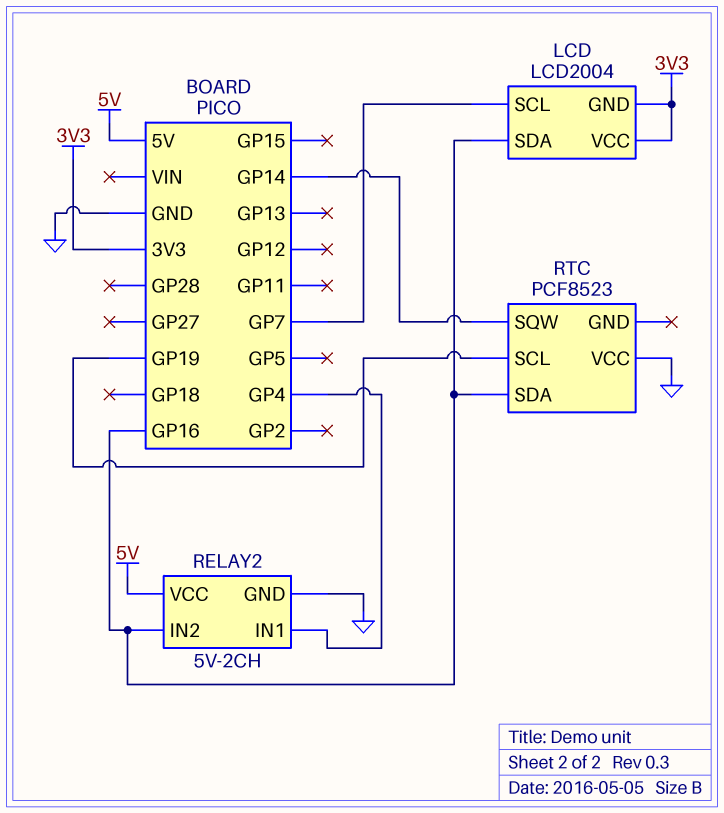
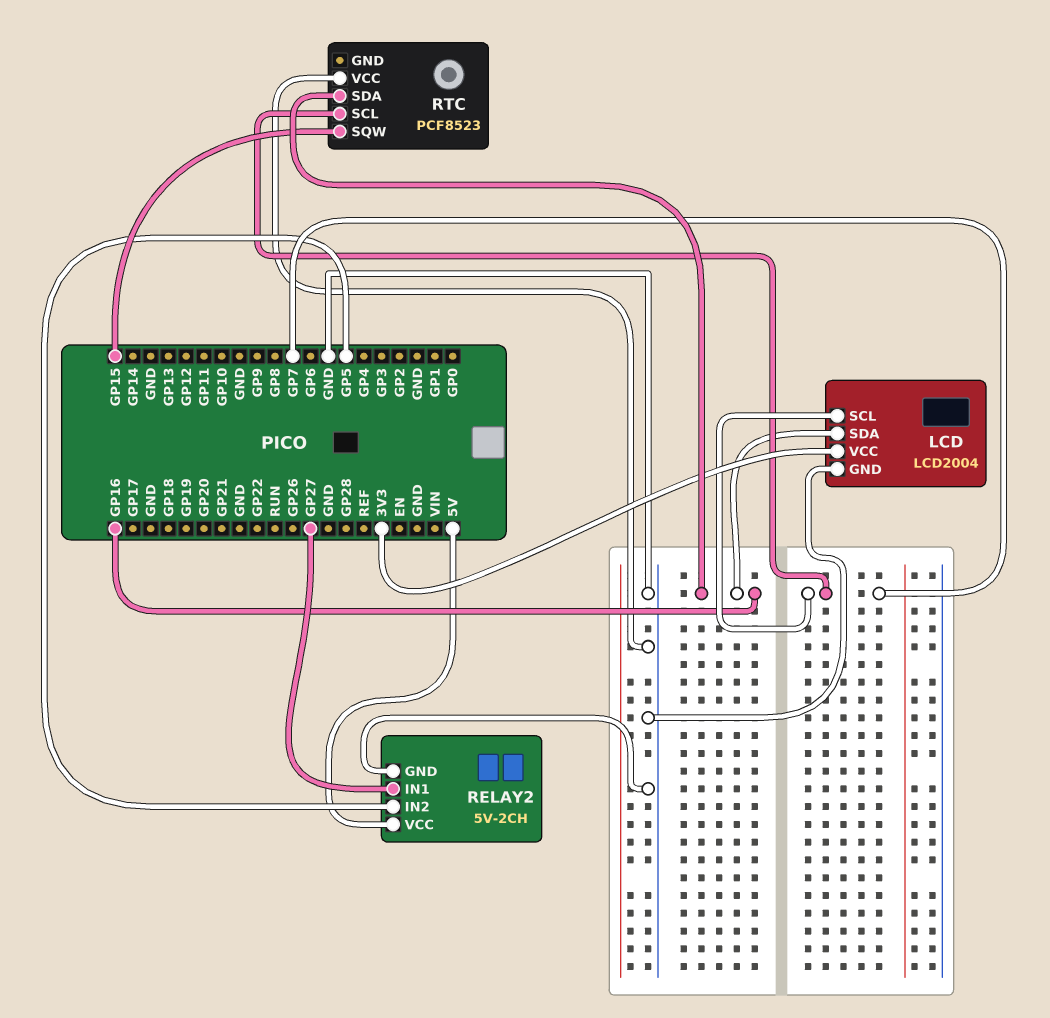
LCD pin GND: 3V3 -> GND
RELAY2 pin IN1: GP4 -> GP27
RELAY2 pin IN2: GP16 -> GP5
RTC pin SCL: GP19 -> GP7
RTC pin SQW: GP14 -> GP15

